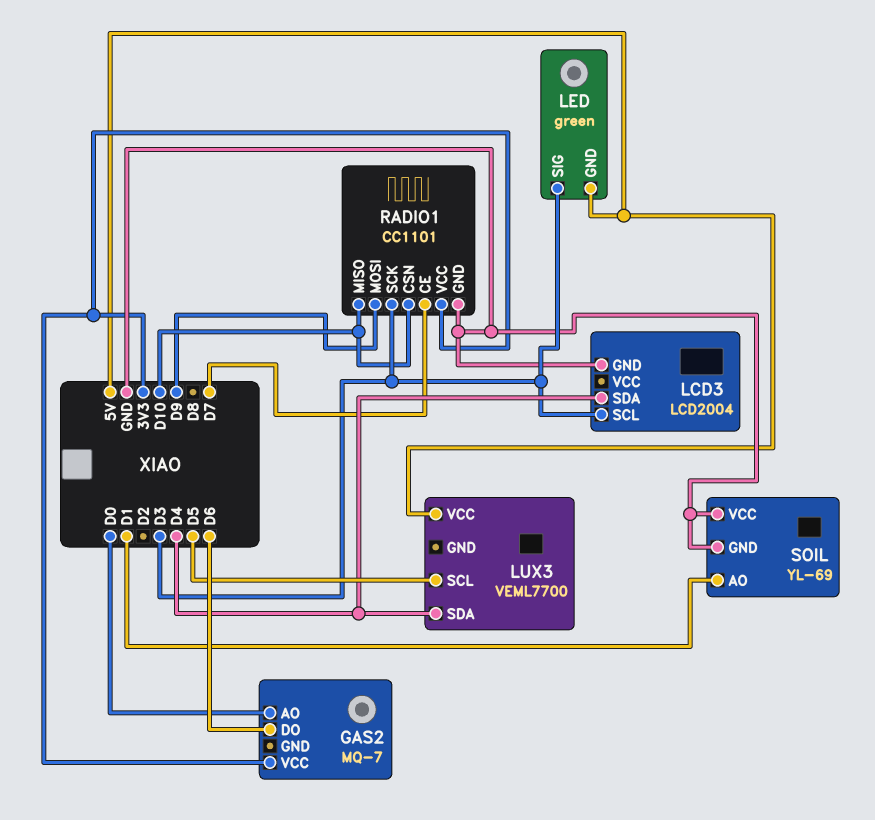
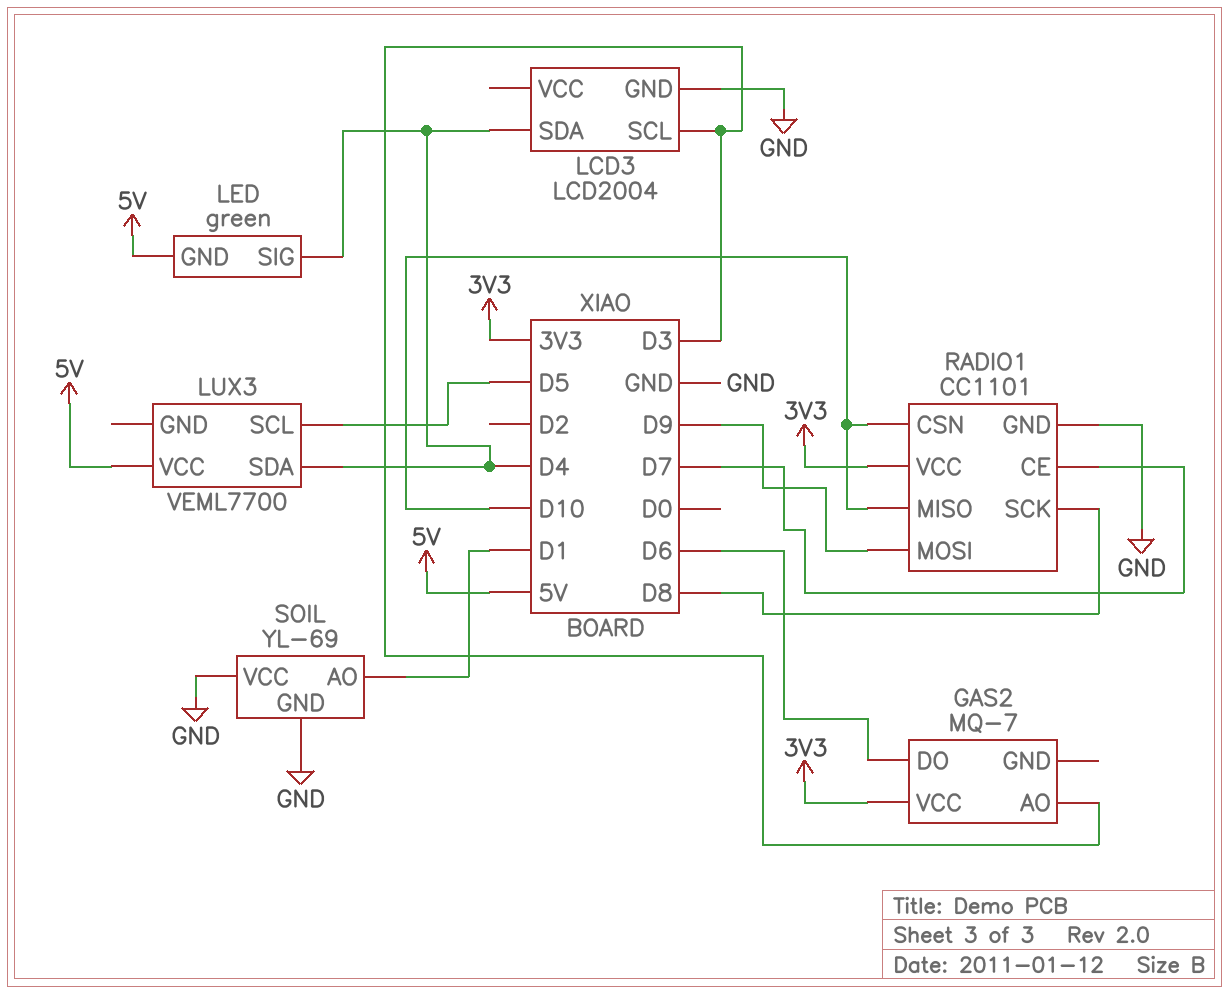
GAS2 pin AO: D0 -> D3
LED pin SIG: D3 -> D4
RADIO1 pin SCK: D3 -> D8

